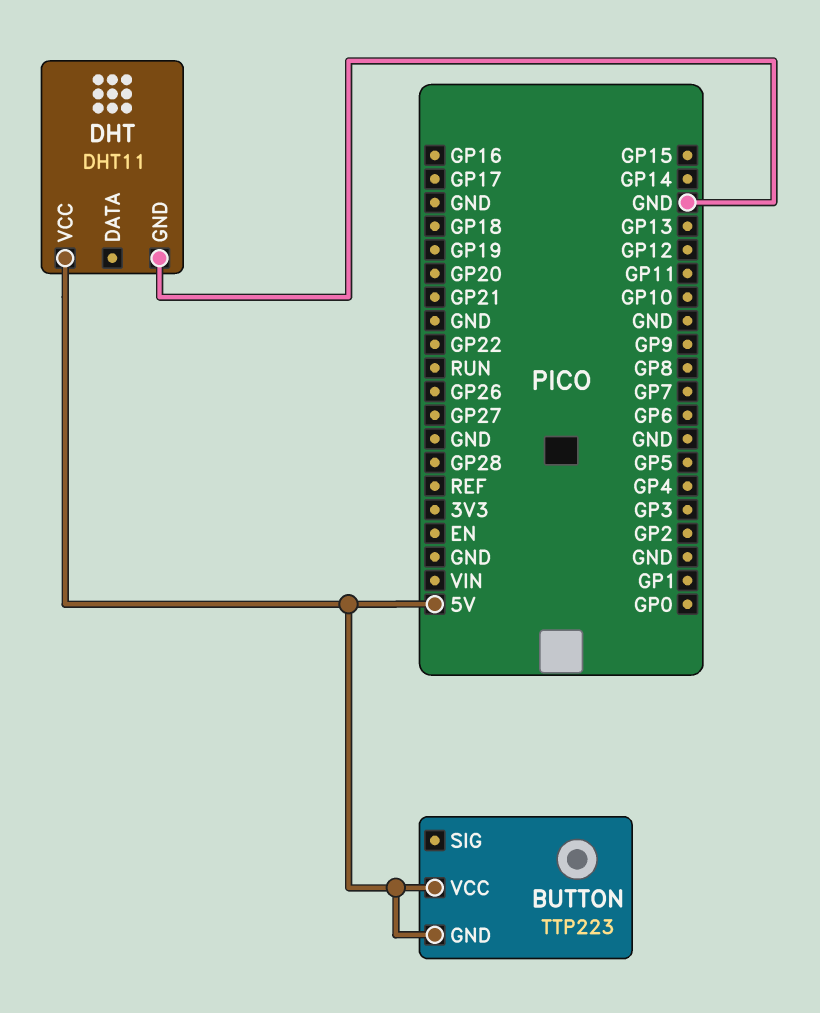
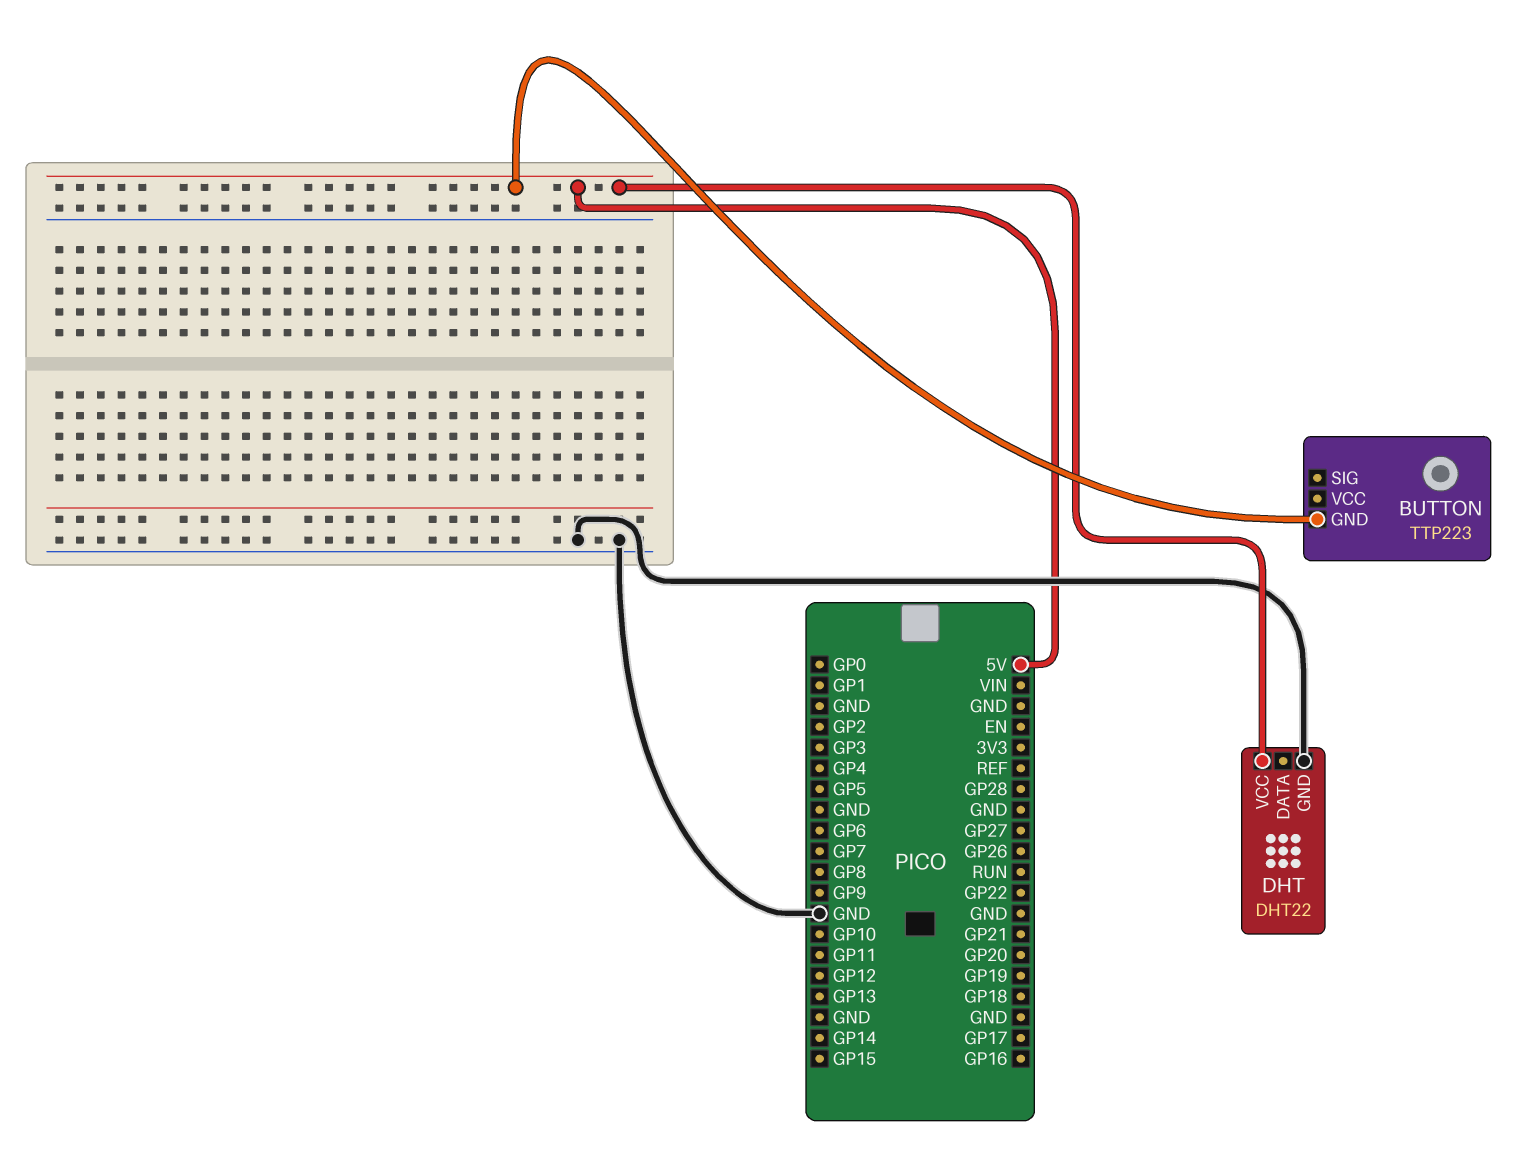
BUTTON pin VCC: 5V -> none
DHT: DHT11 -> DHT22

